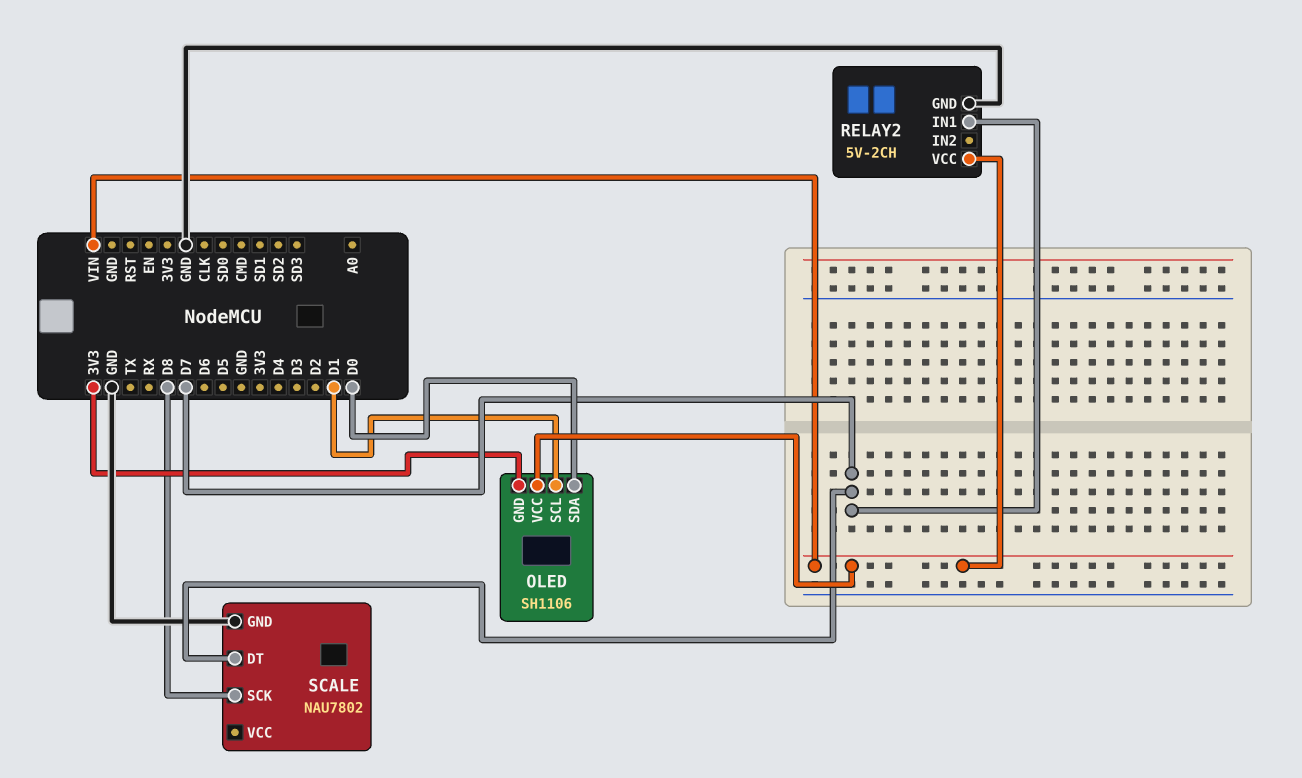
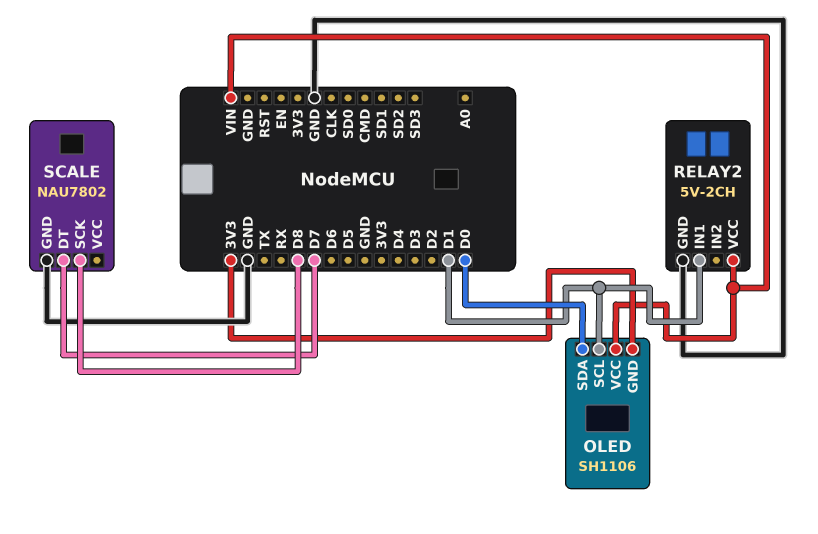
RELAY2 pin IN1: D7 -> D1

